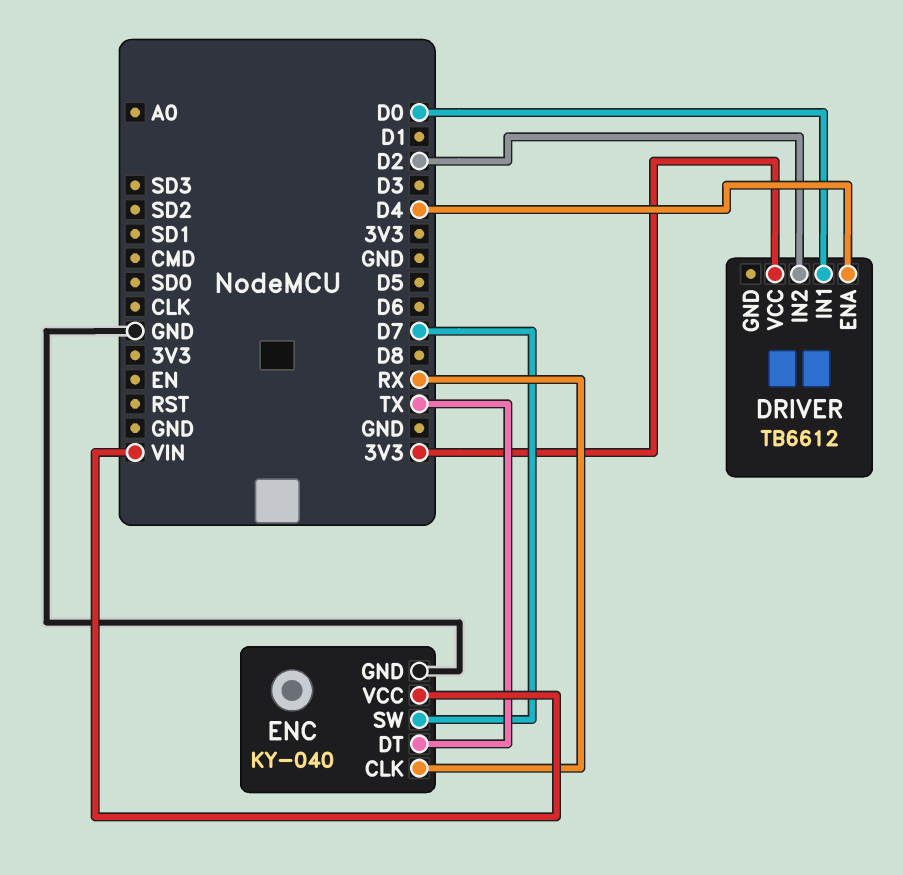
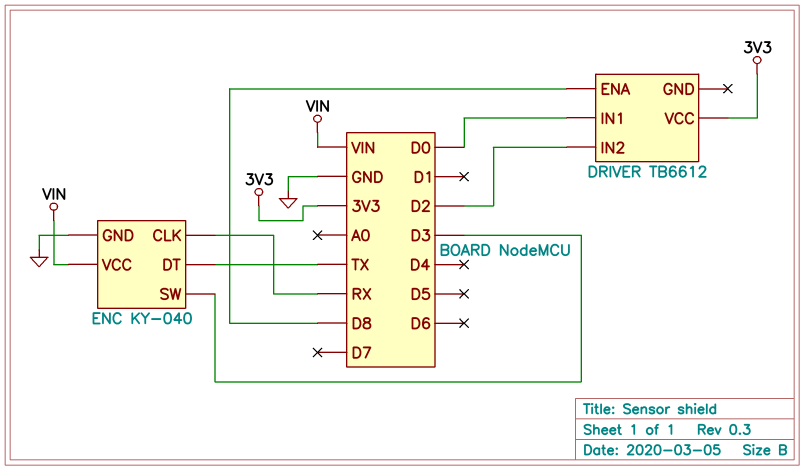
DRIVER pin ENA: D4 -> D8
ENC pin SW: D7 -> D3

